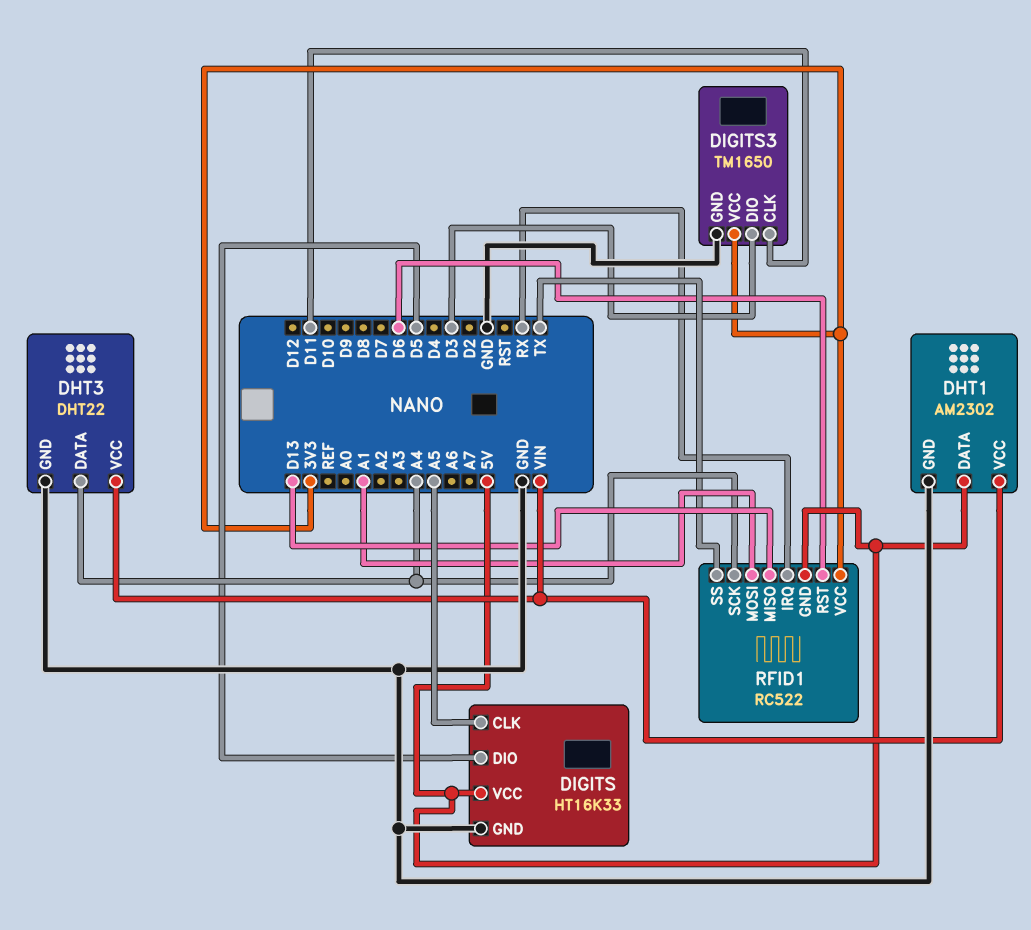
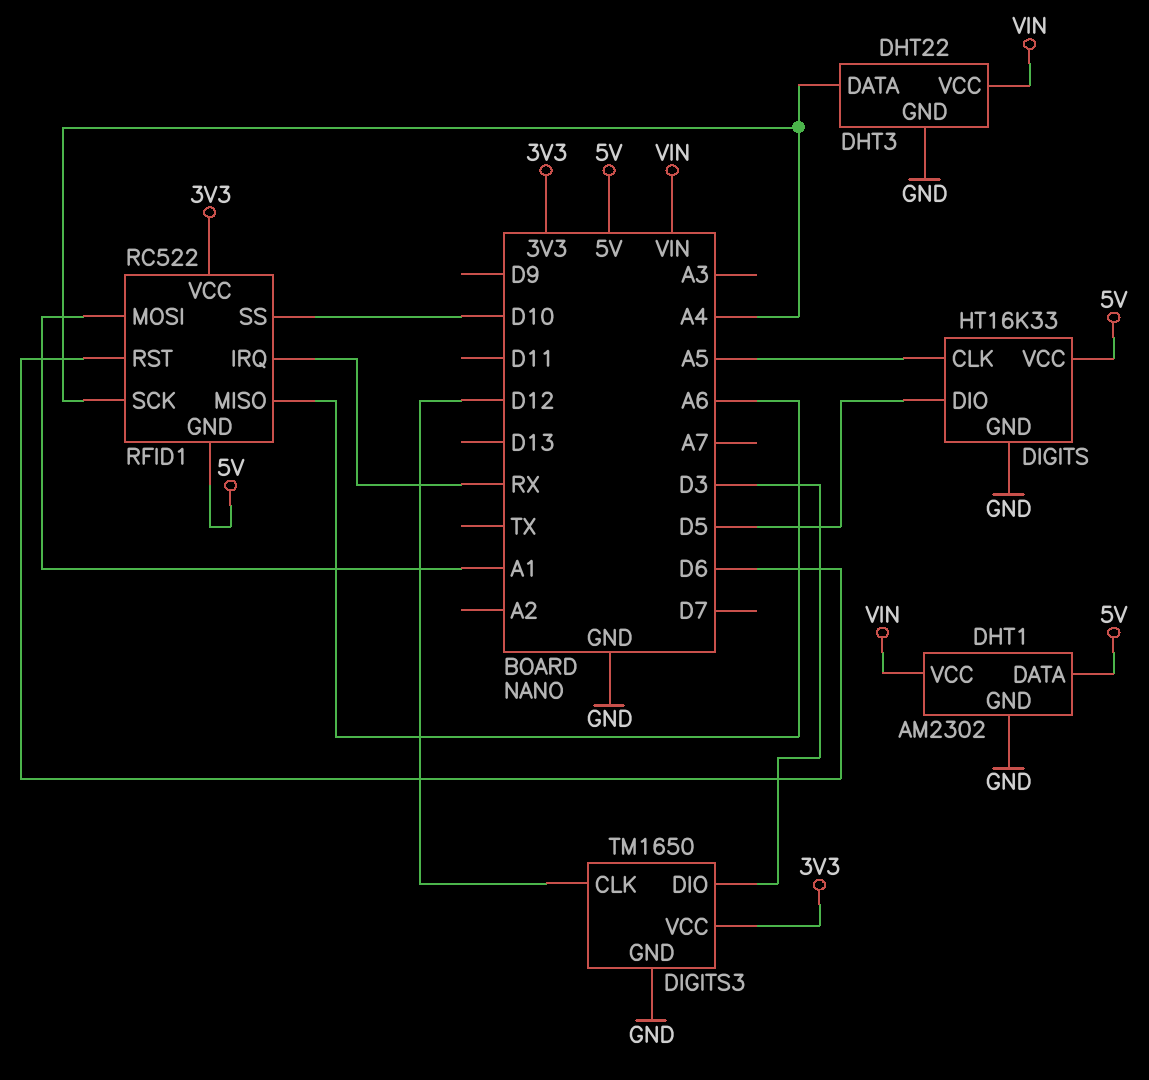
DIGITS3 pin CLK: D11 -> D12
RFID1 pin MISO: D13 -> A6
RFID1 pin SS: TX -> D10

